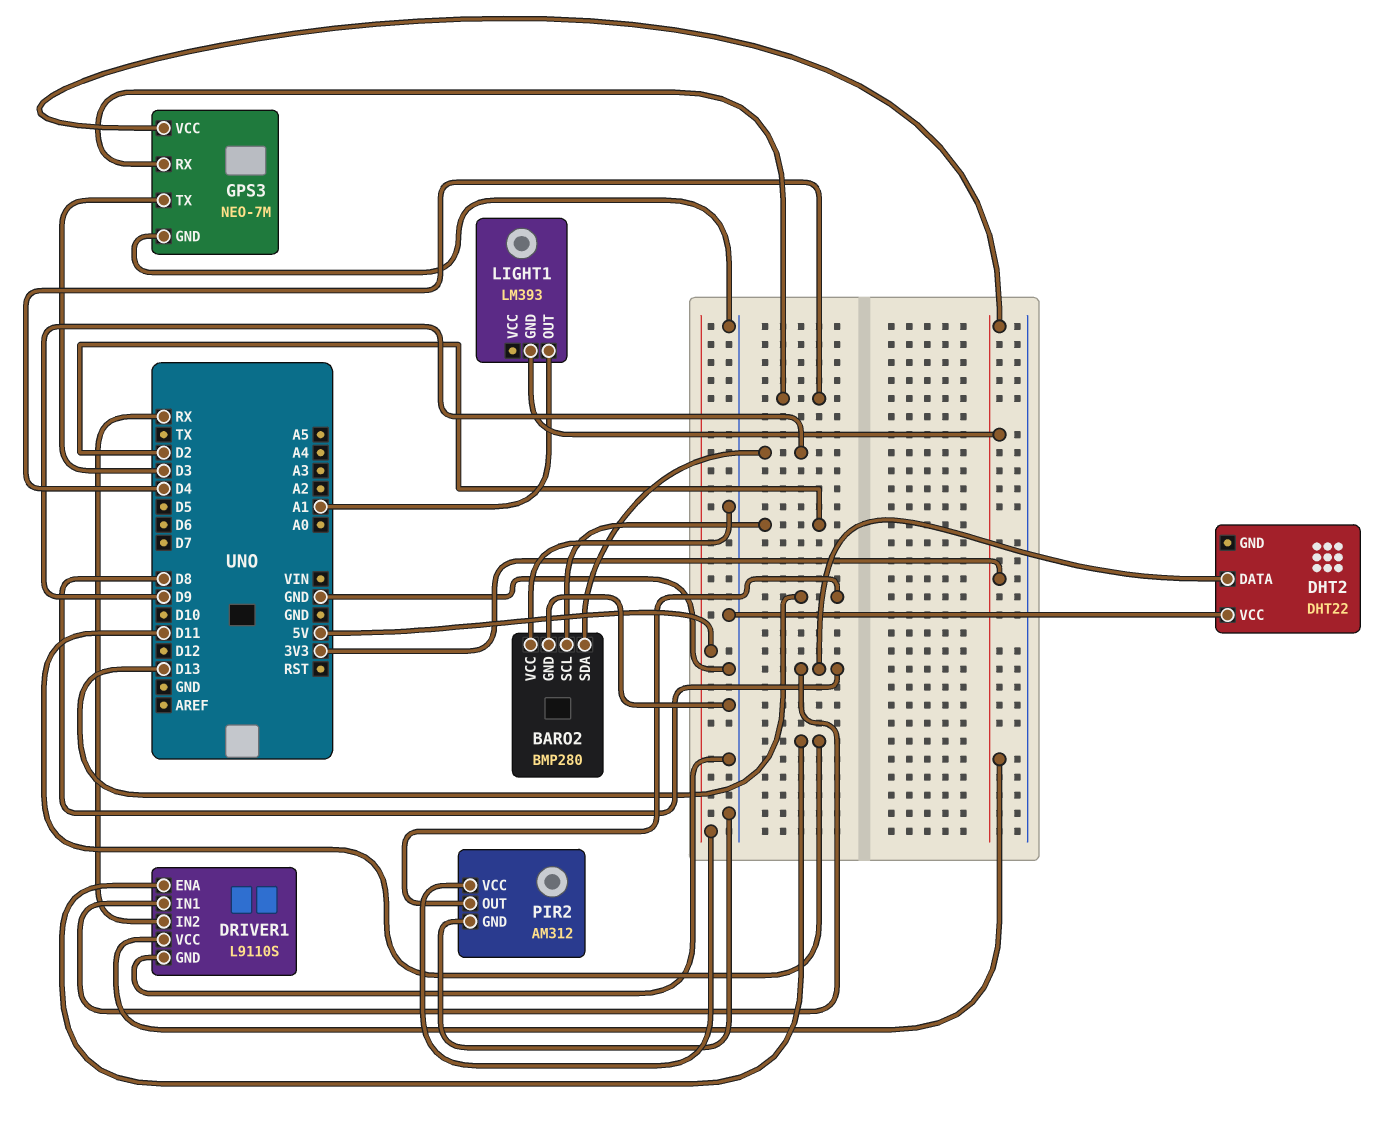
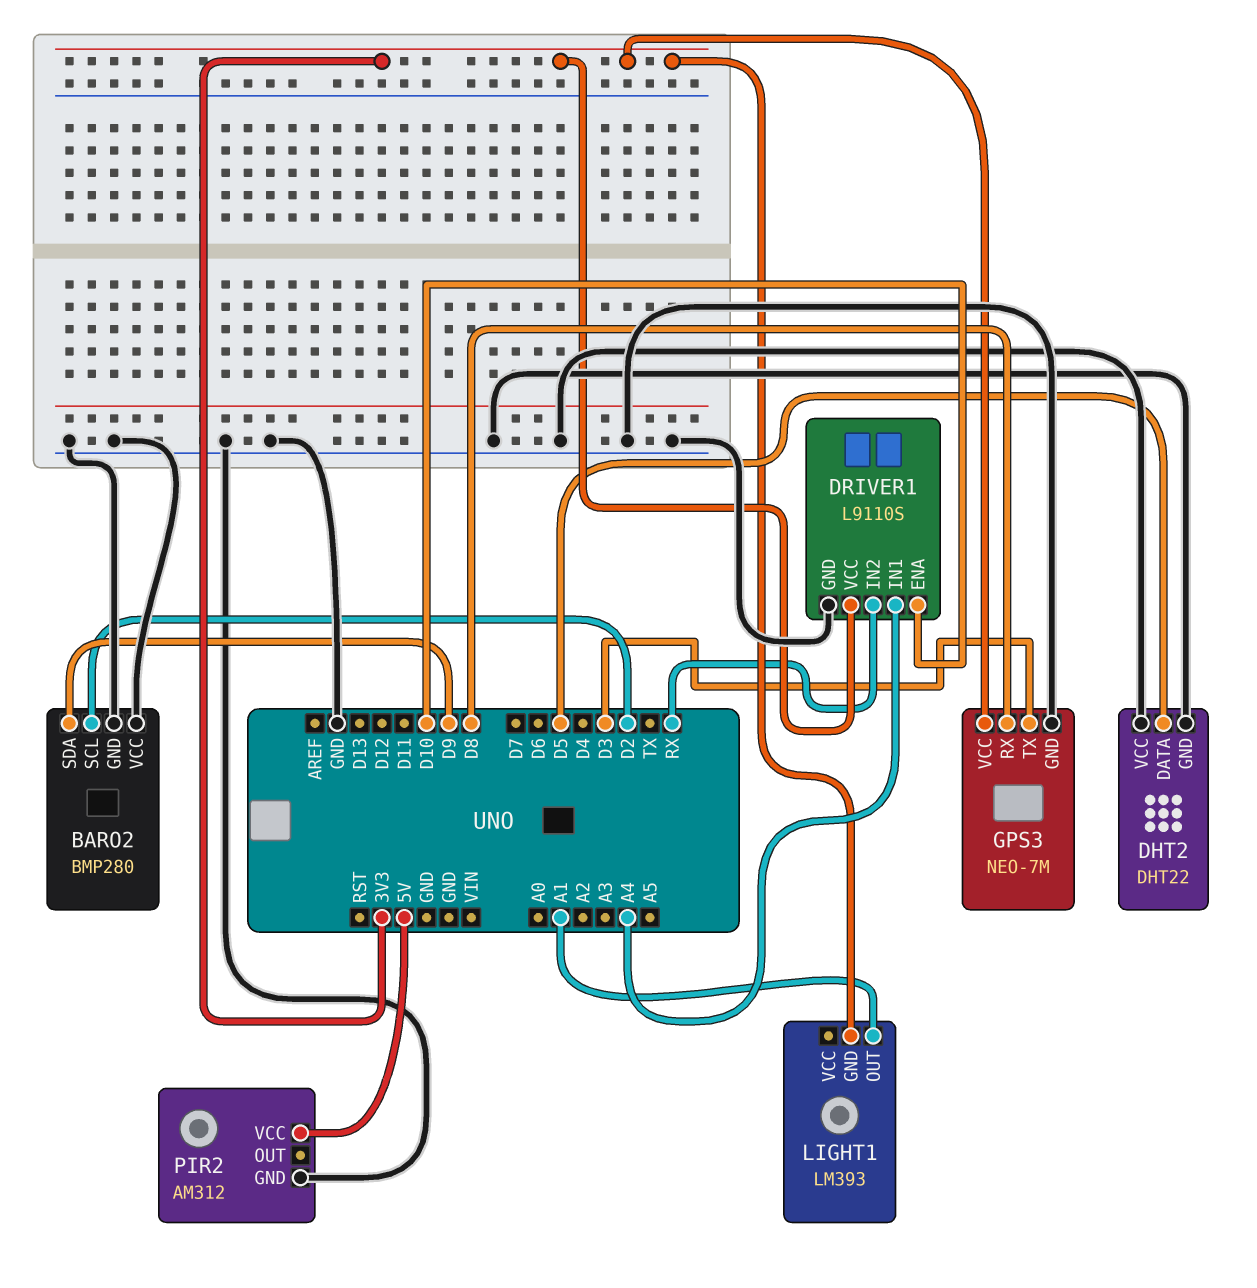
DHT2 pin DATA: D8 -> D5
DHT2 pin GND: none -> GND
DRIVER1 pin ENA: D11 -> D10
DRIVER1 pin IN1: D8 -> A4
GPS3 pin RX: D4 -> D8
PIR2 pin OUT: D13 -> none

